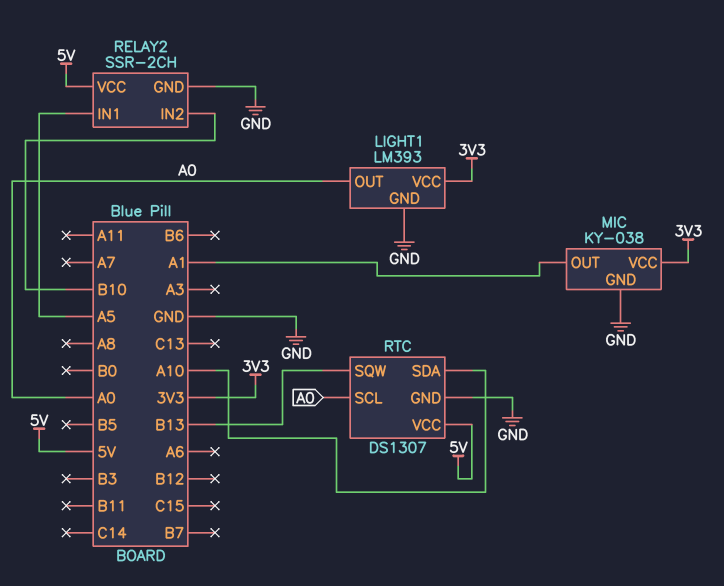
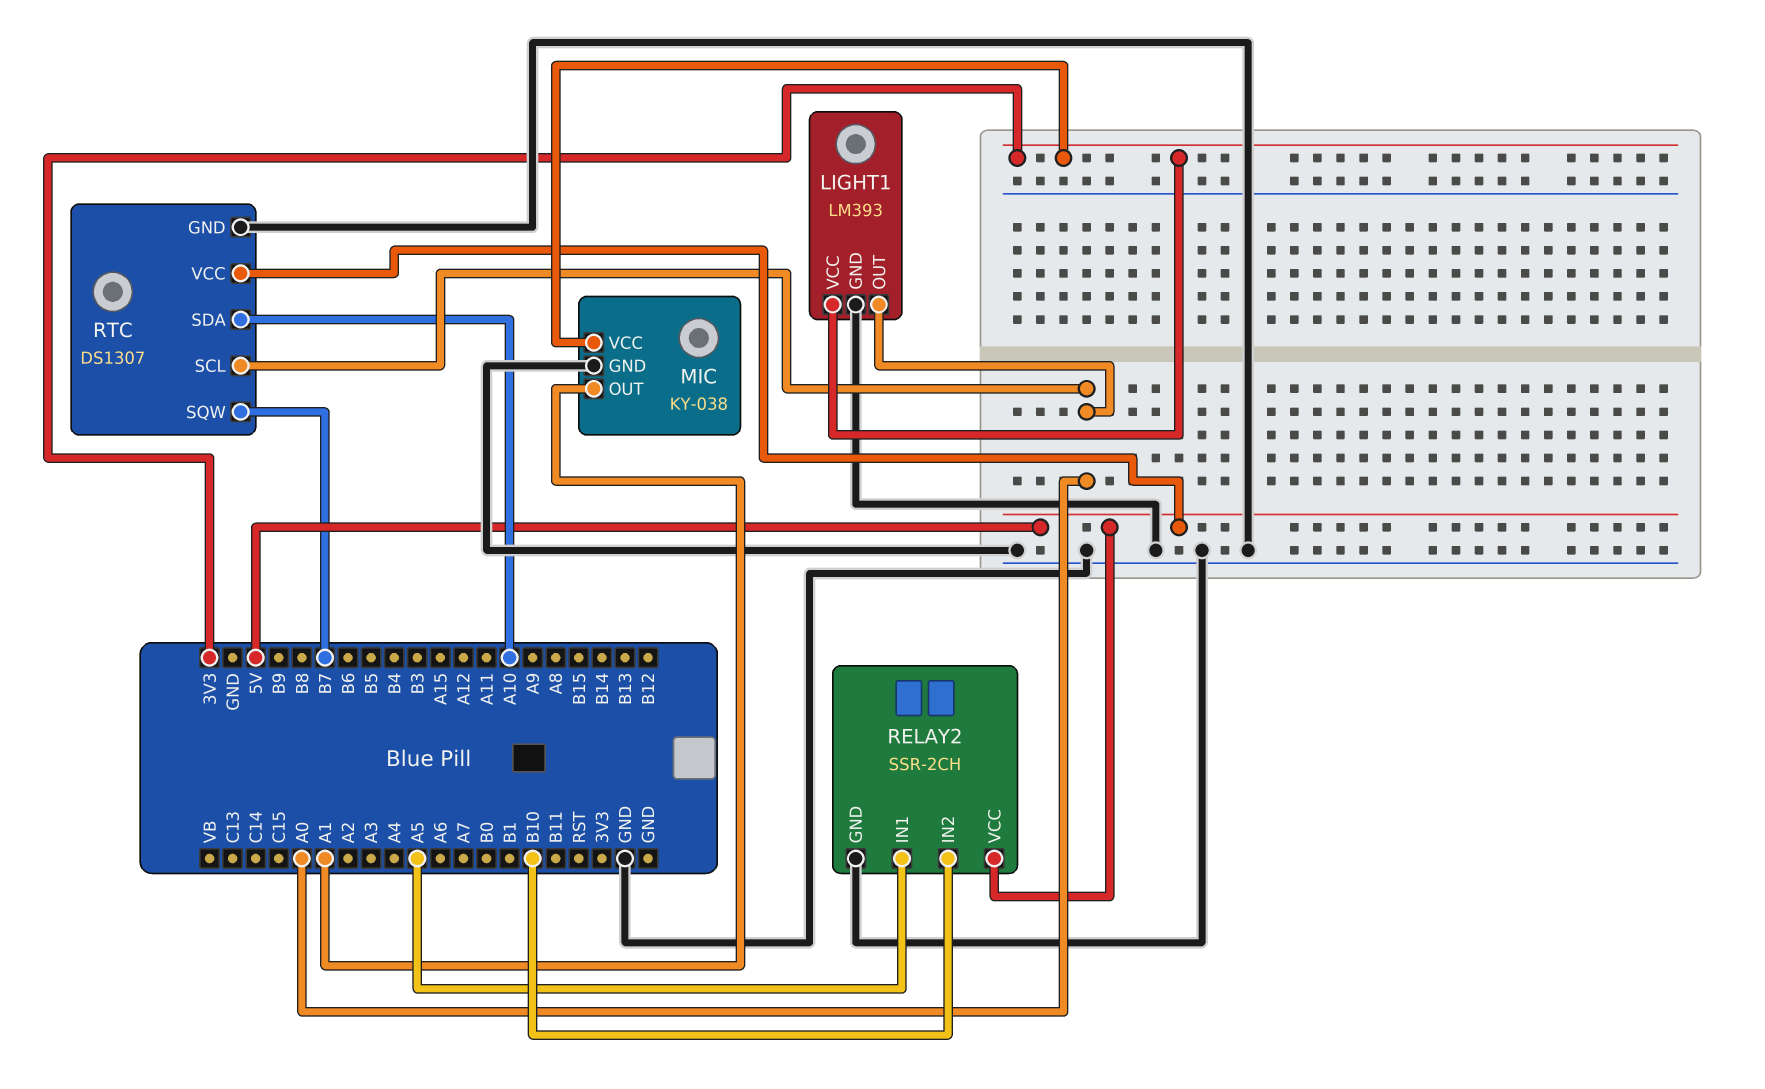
RTC pin SQW: B13 -> B7

